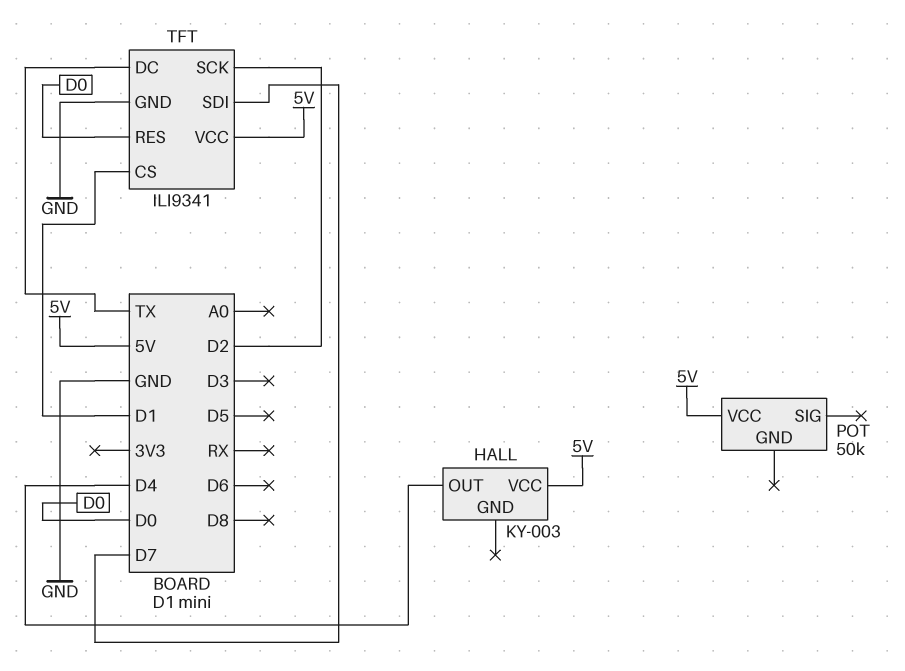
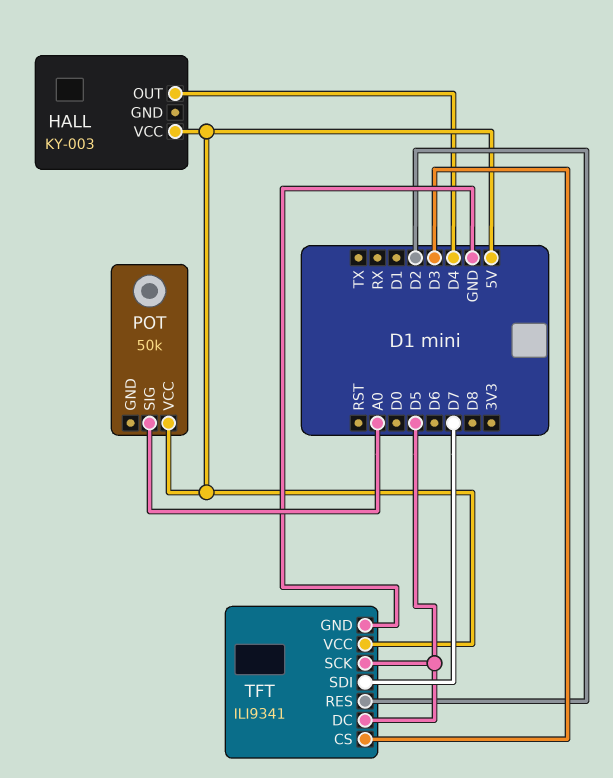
POT pin SIG: none -> A0
TFT pin CS: D1 -> D3
TFT pin DC: TX -> D5
TFT pin RES: D0 -> D2
TFT pin SCK: D2 -> D5

